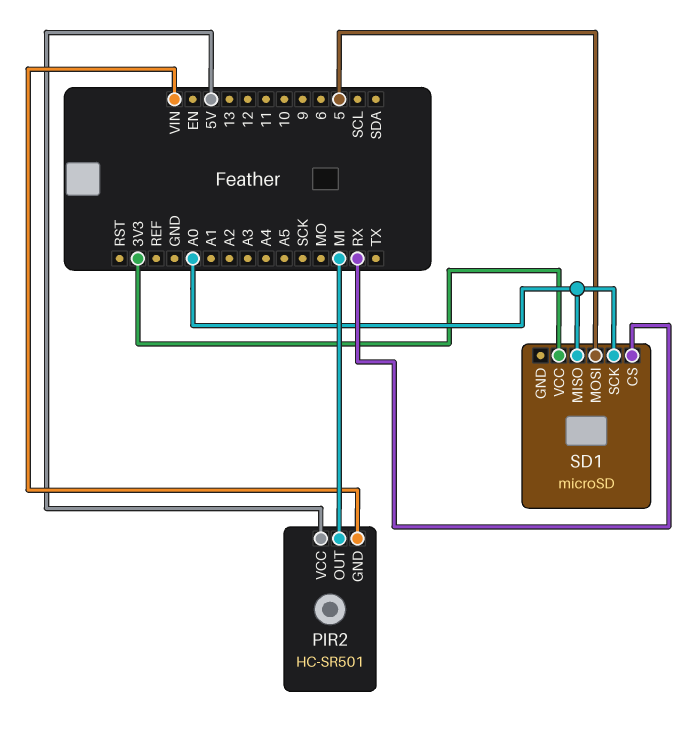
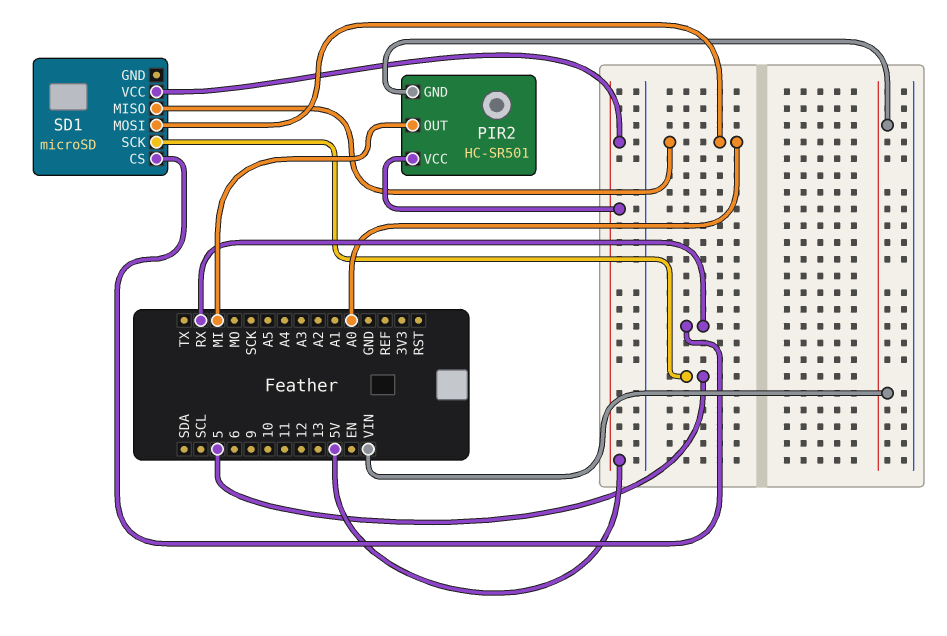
SD1 pin MOSI: 5 -> A0
SD1 pin SCK: A0 -> 5
SD1 pin VCC: 3V3 -> 5V

